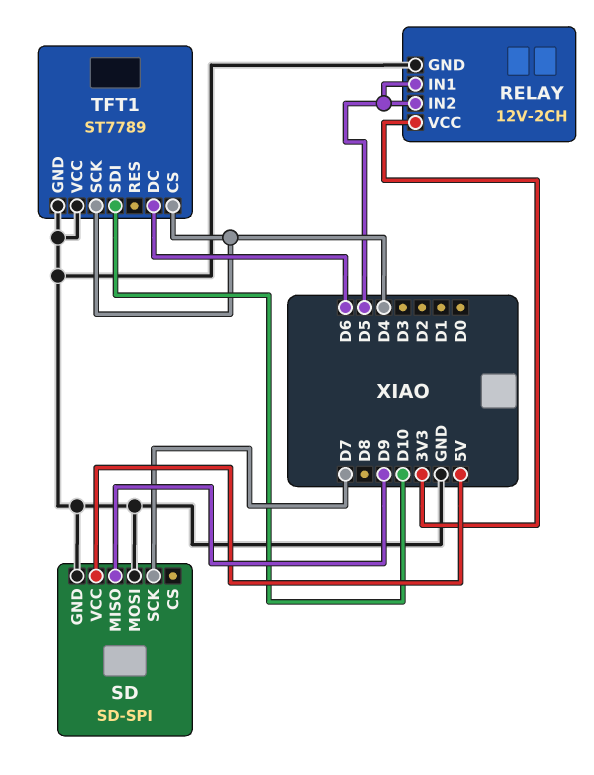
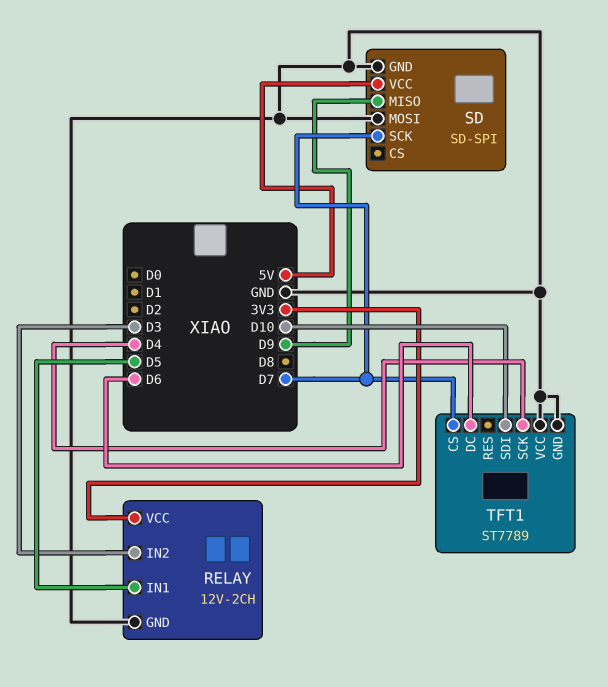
RELAY pin IN2: D5 -> D3
TFT1 pin CS: D4 -> D7

